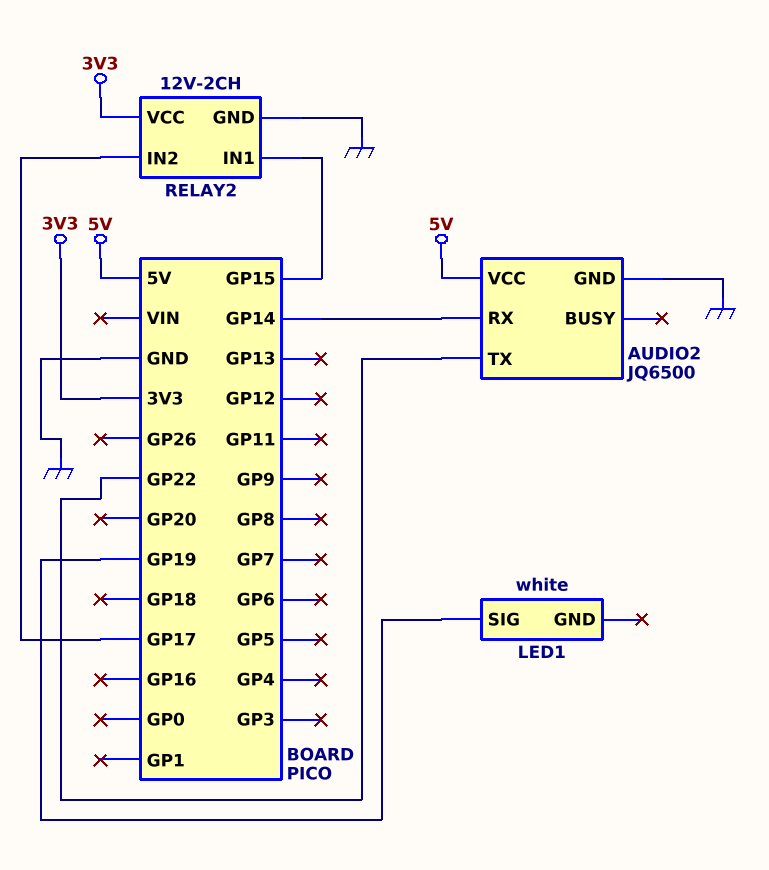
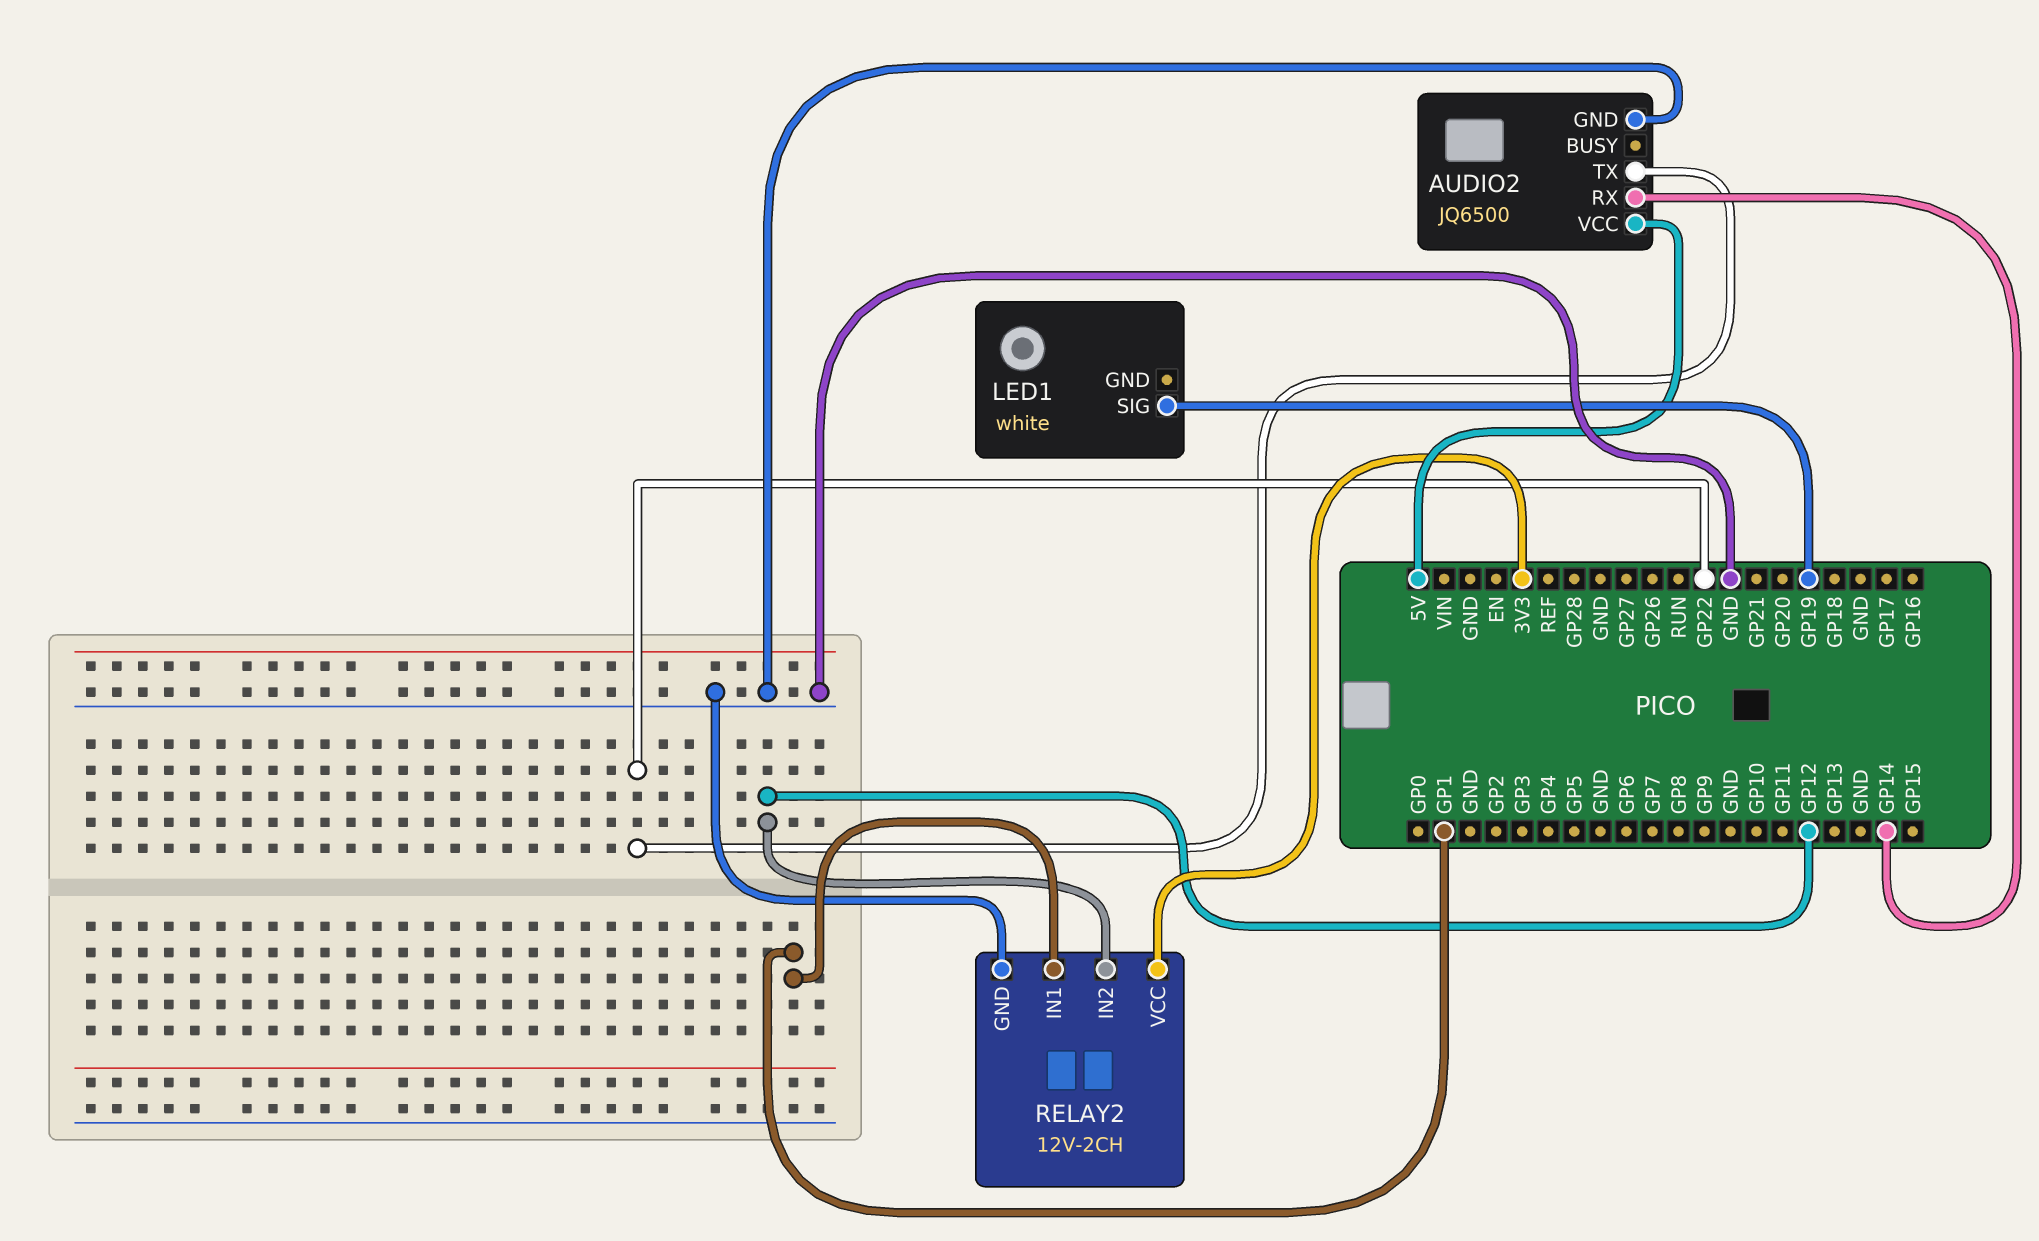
RELAY2 pin IN1: GP15 -> GP1
RELAY2 pin IN2: GP17 -> GP12

